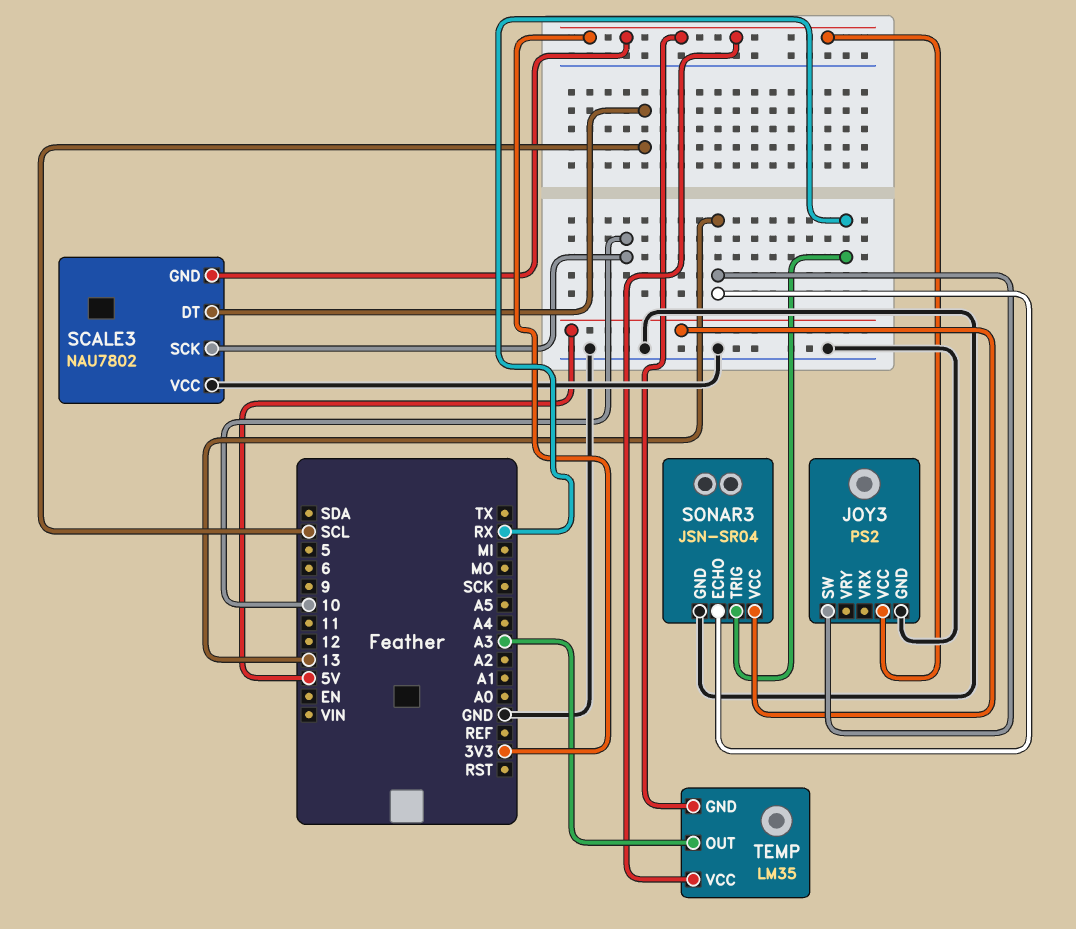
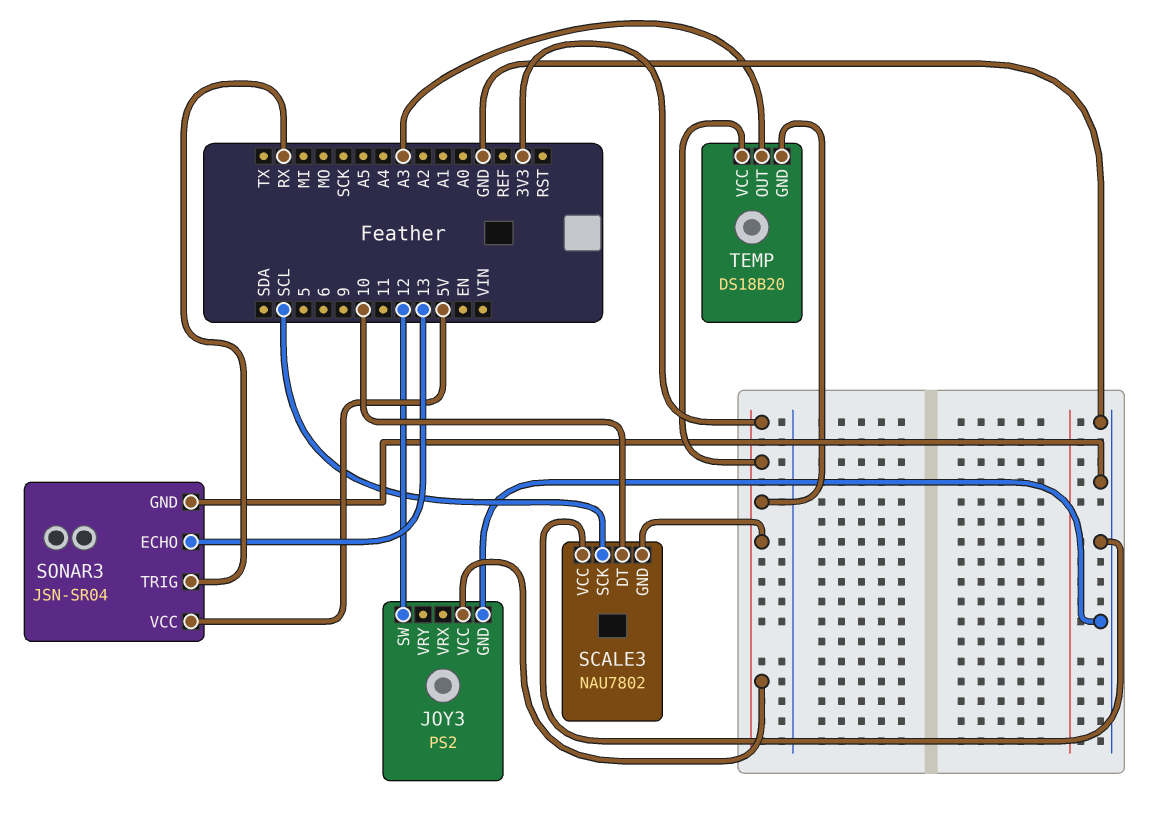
JOY3 pin SW: 13 -> 12
SCALE3 pin DT: SCL -> 10
SCALE3 pin SCK: 10 -> SCL
TEMP: LM35 -> DS18B20

